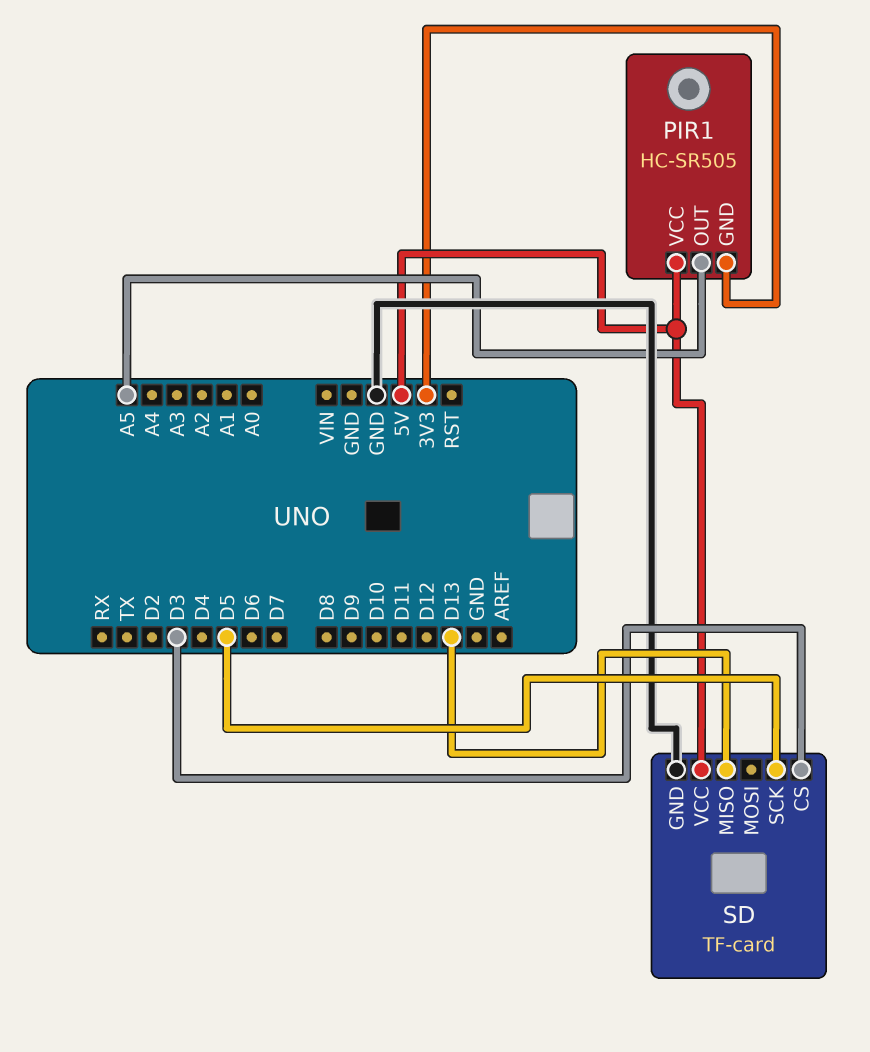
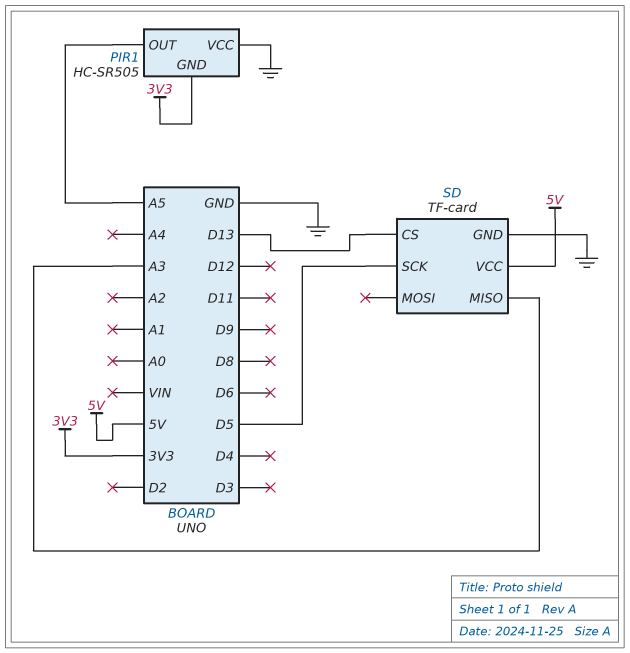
PIR1 pin VCC: 5V -> GND
SD pin CS: D3 -> D13
SD pin MISO: D13 -> A3

